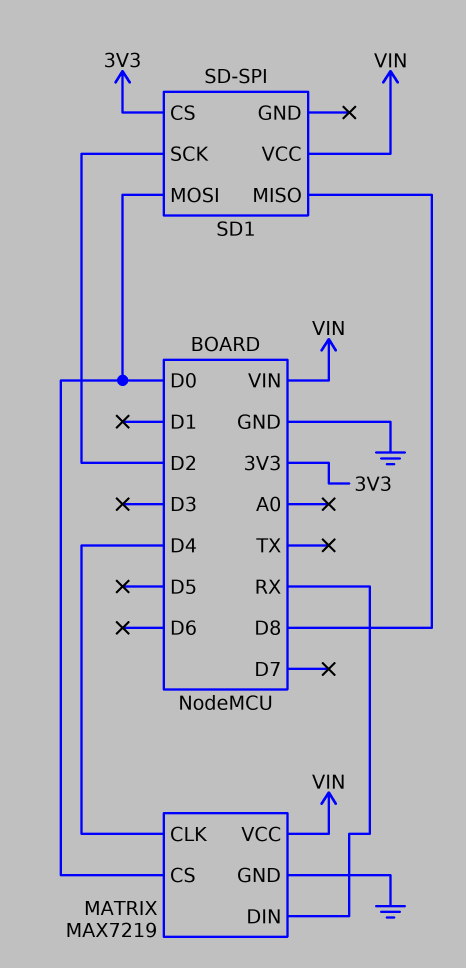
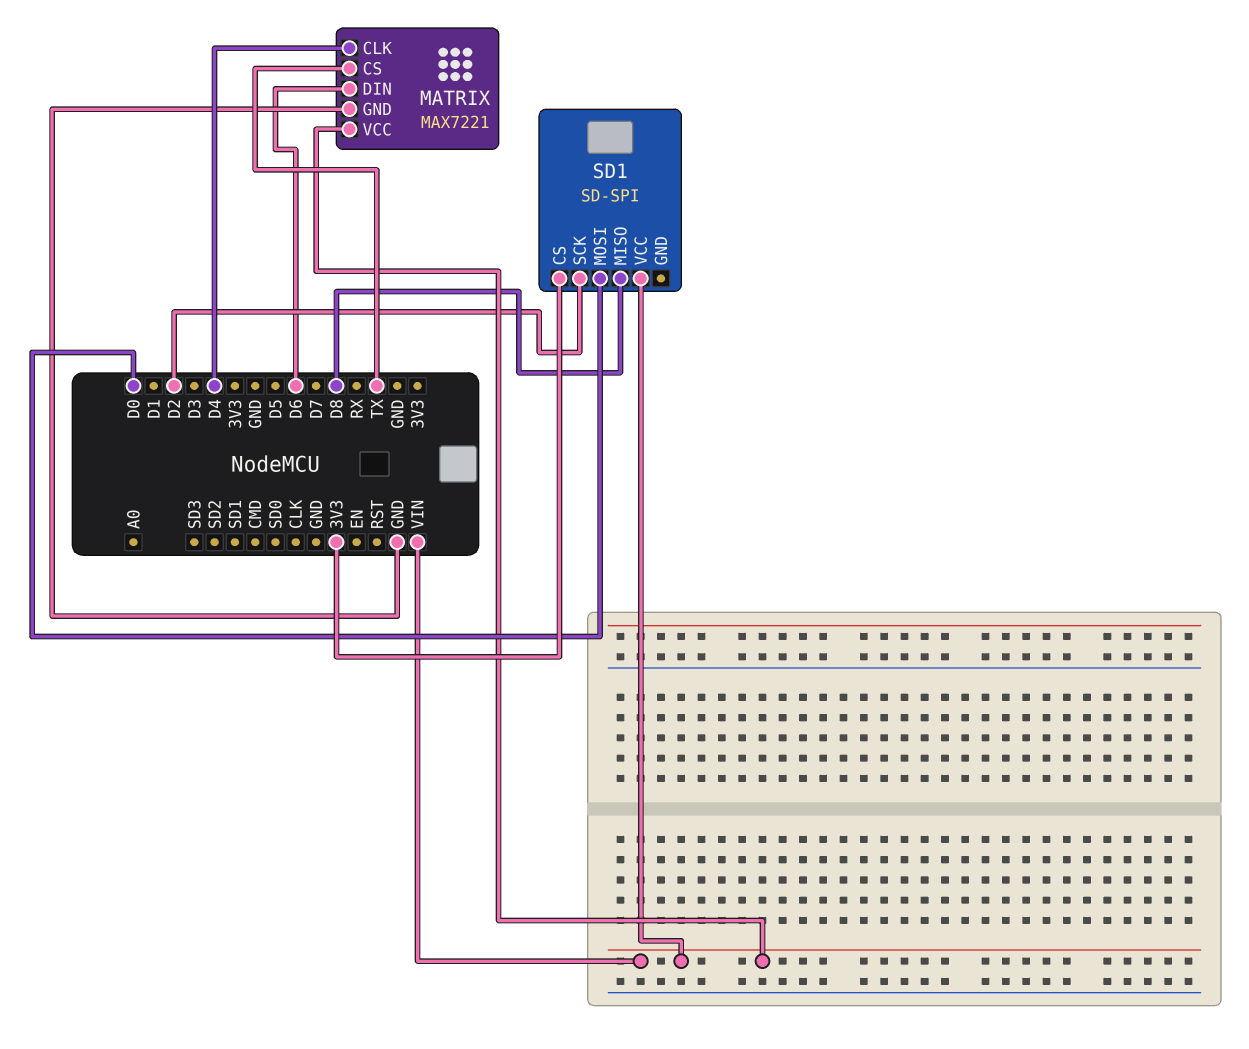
MATRIX: MAX7219 -> MAX7221
MATRIX pin CS: D0 -> TX
MATRIX pin DIN: RX -> D6

